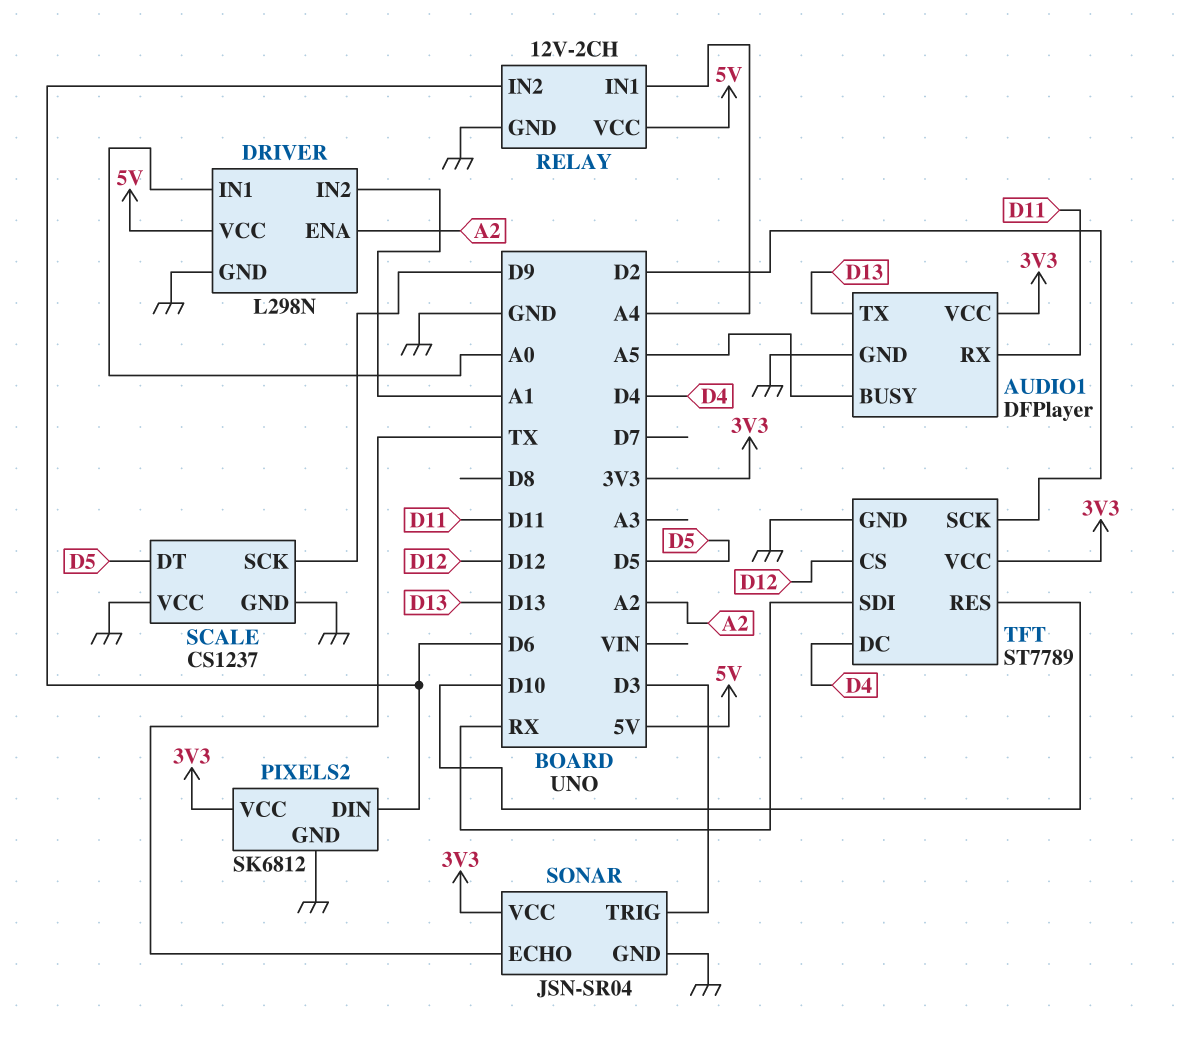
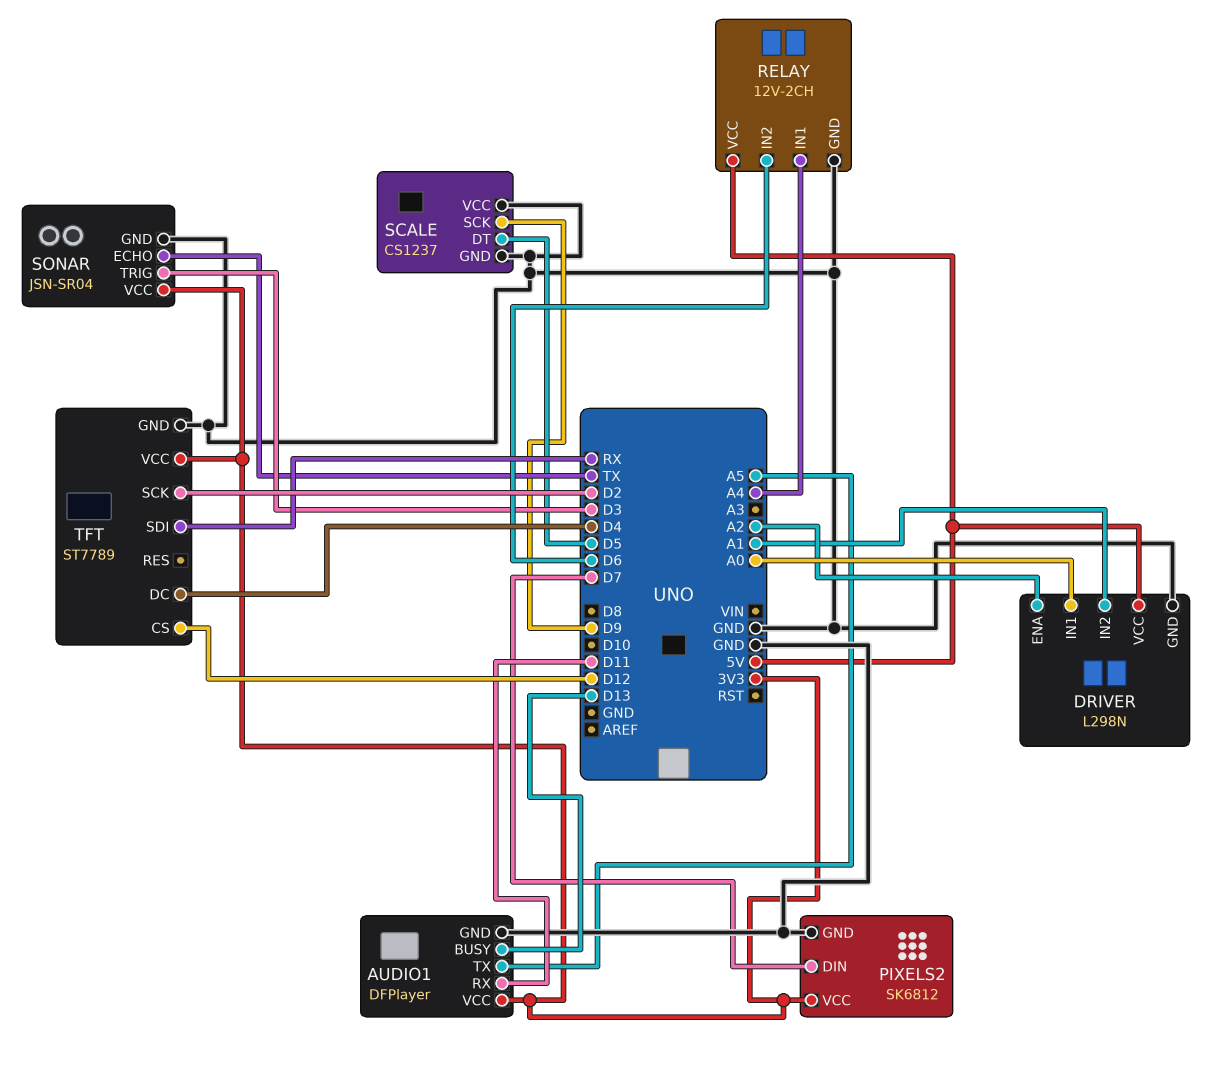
AUDIO1 pin BUSY: A5 -> D13
AUDIO1 pin TX: D13 -> A5
PIXELS2 pin DIN: D6 -> D7
TFT pin RES: D10 -> none

